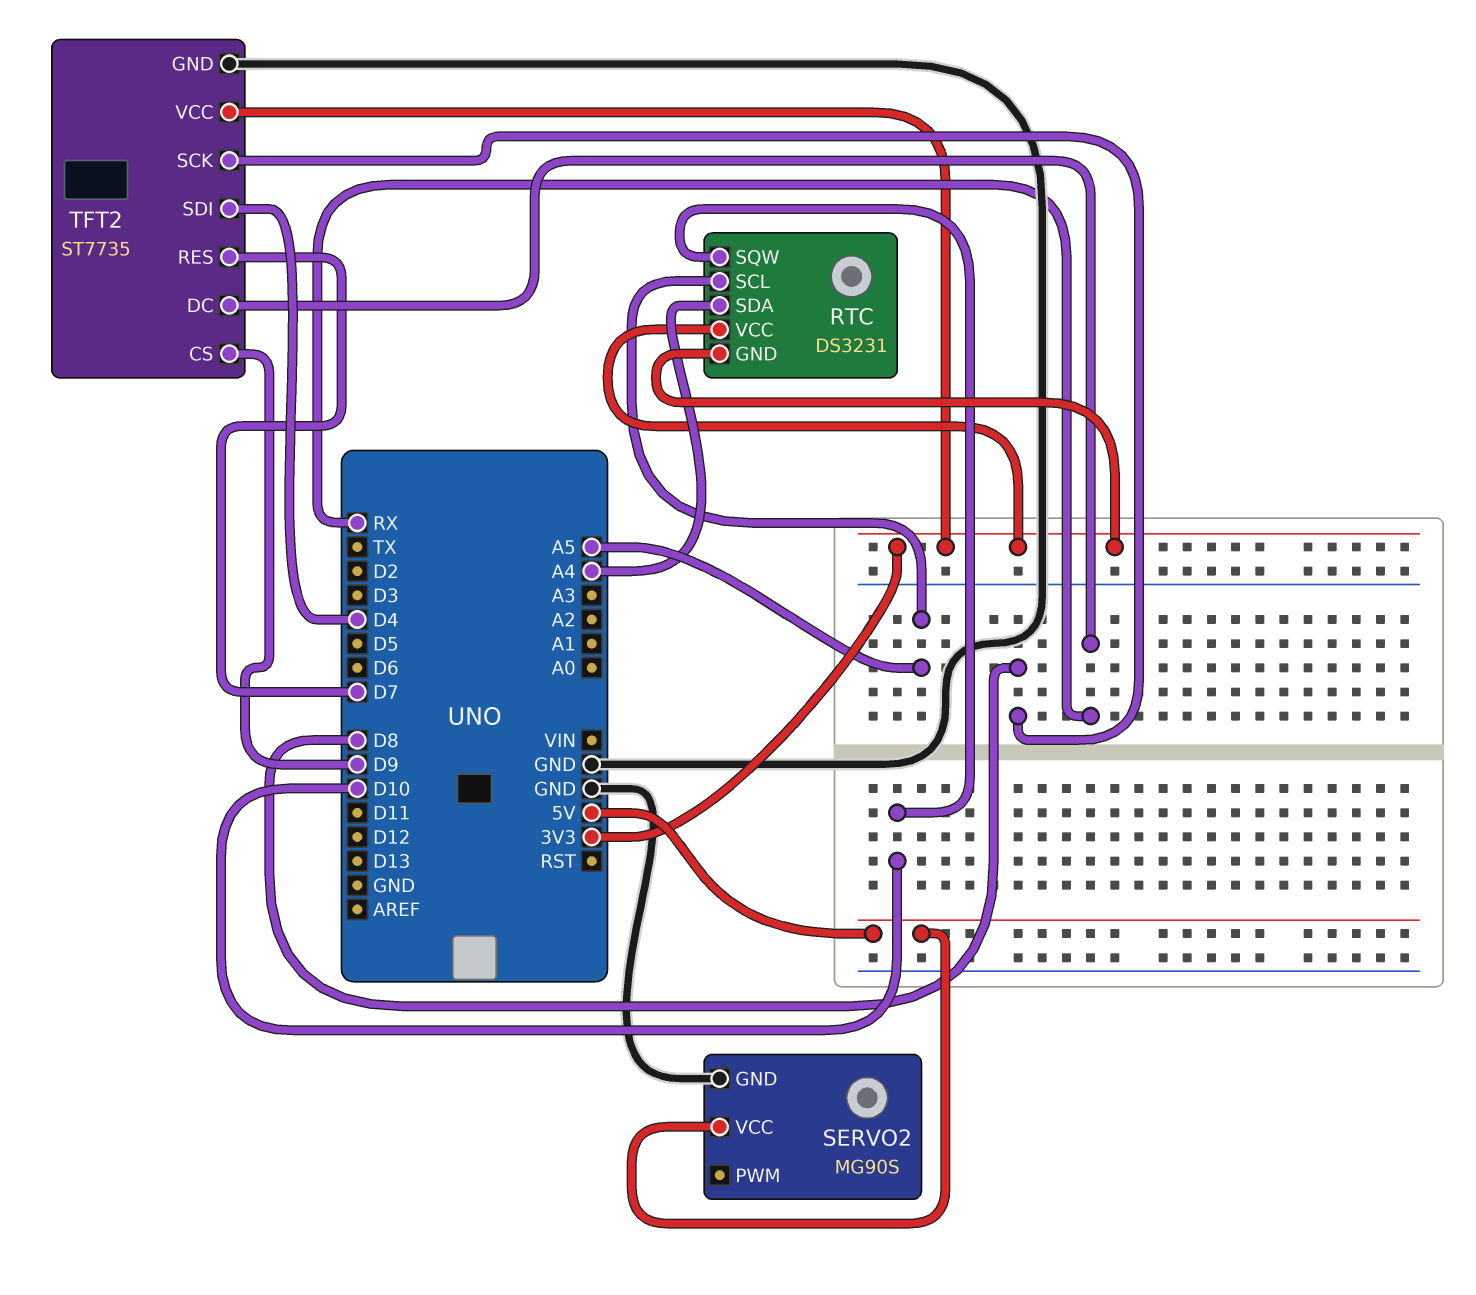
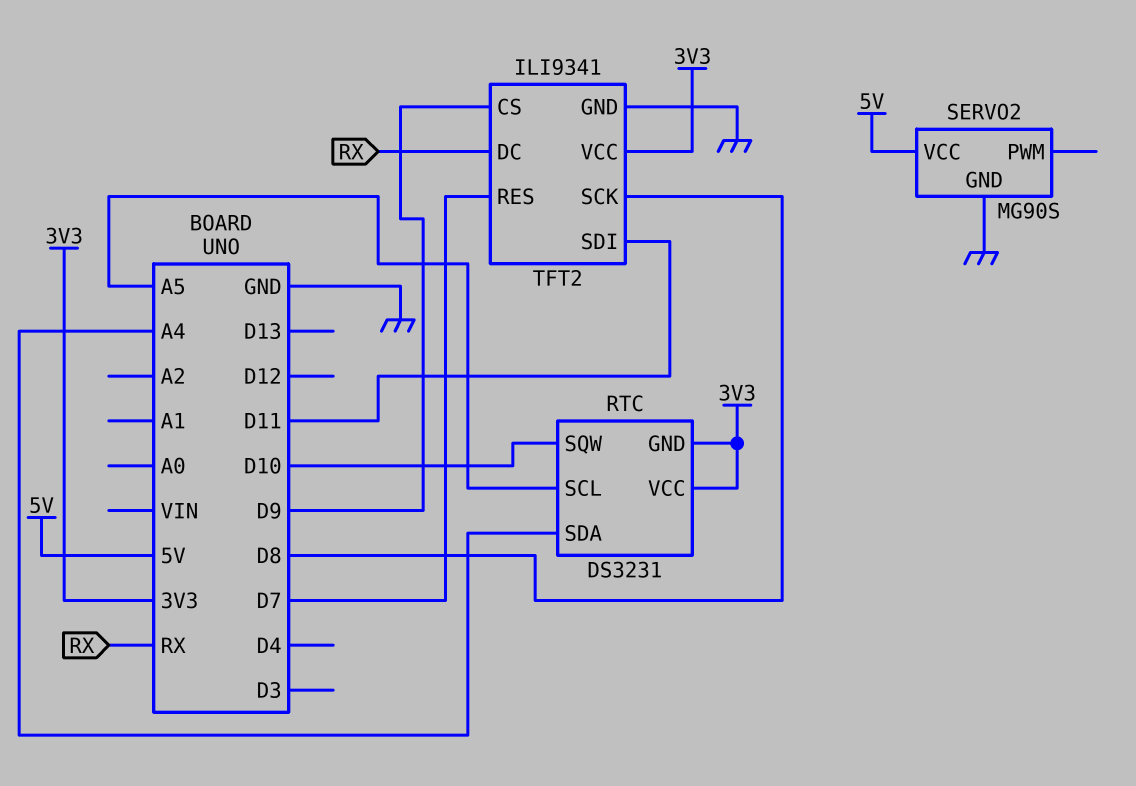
TFT2: ST7735 -> ILI9341
TFT2 pin SDI: D4 -> D11

